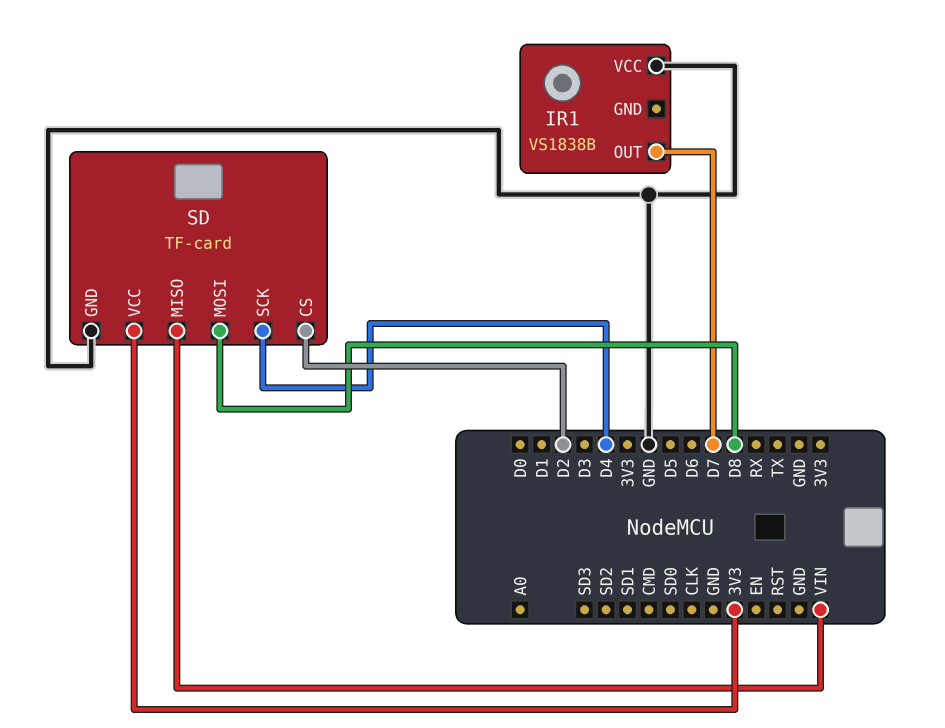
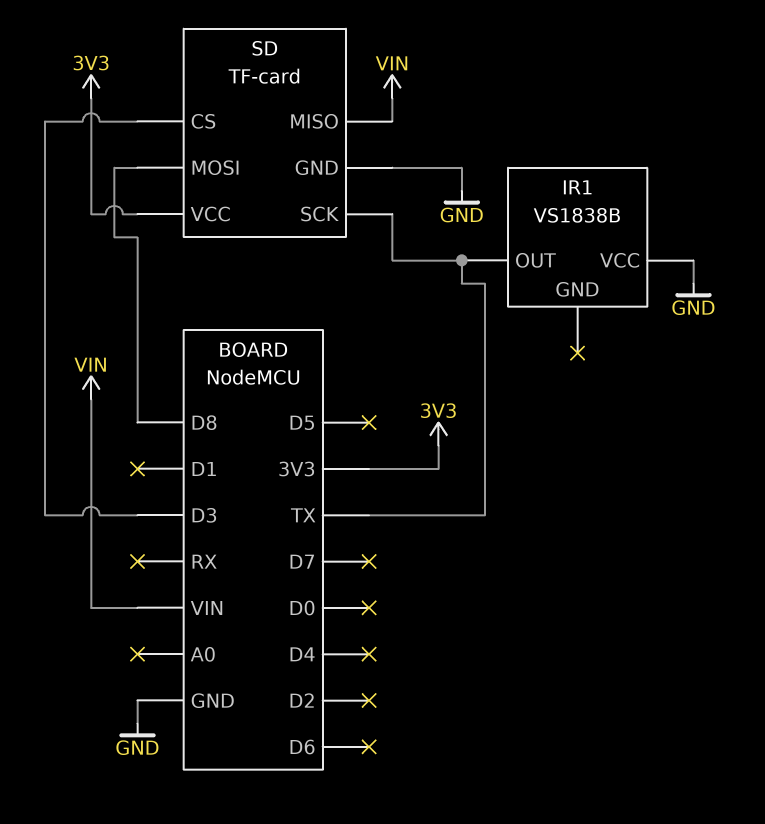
IR1 pin OUT: D7 -> TX
SD pin CS: D2 -> D3
SD pin SCK: D4 -> TX

